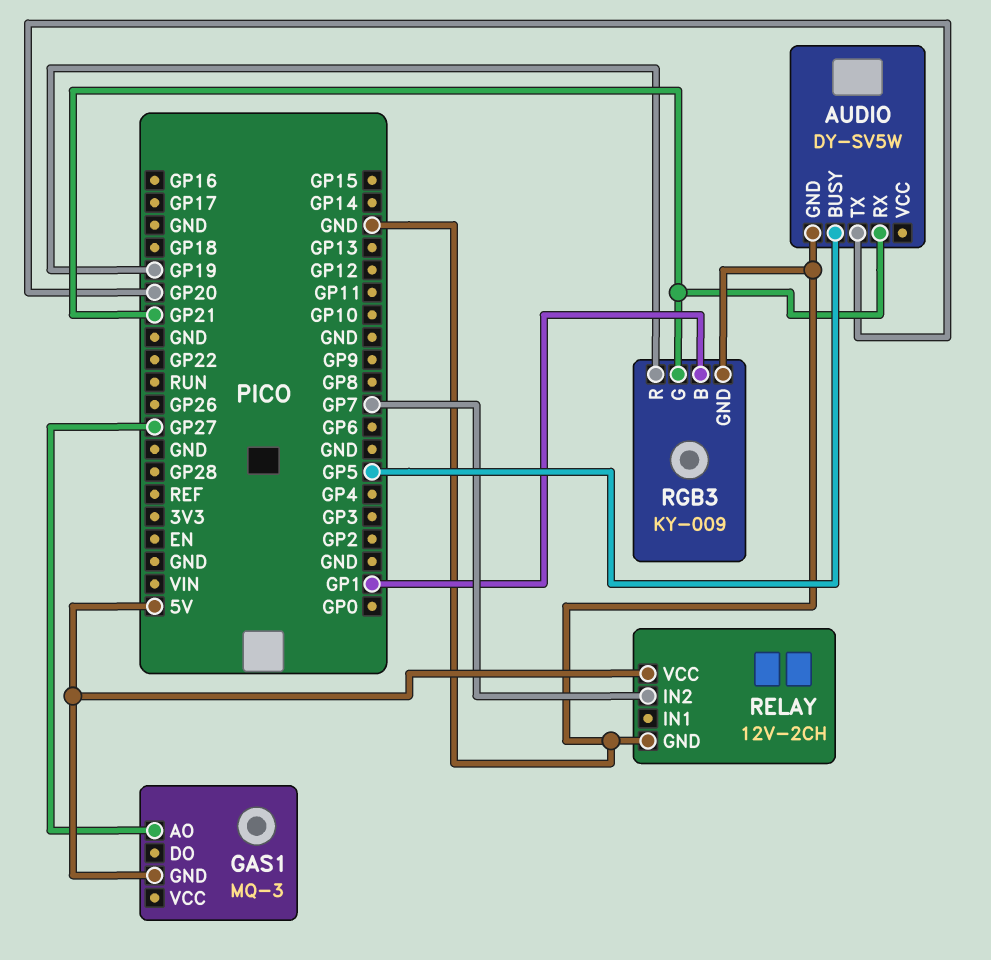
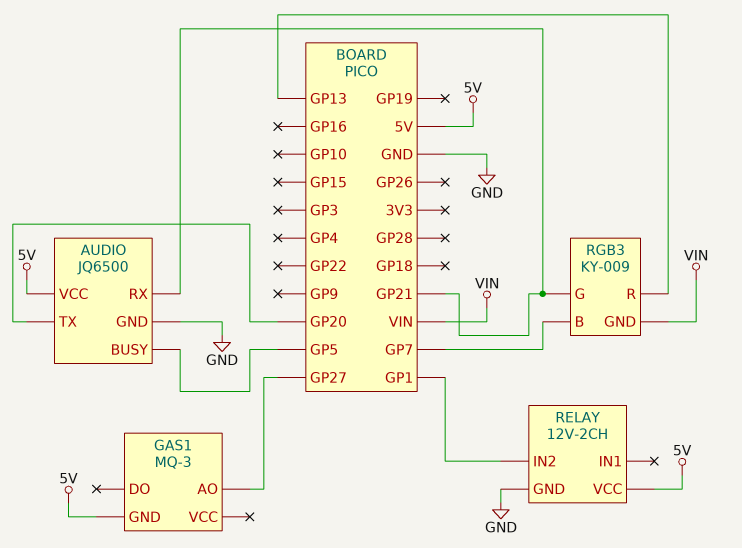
AUDIO: DY-SV5W -> JQ6500
AUDIO pin VCC: none -> 5V
RELAY pin IN2: GP7 -> GP1
RGB3 pin B: GP1 -> GP7
RGB3 pin GND: GND -> VIN
RGB3 pin R: GP19 -> GP13

